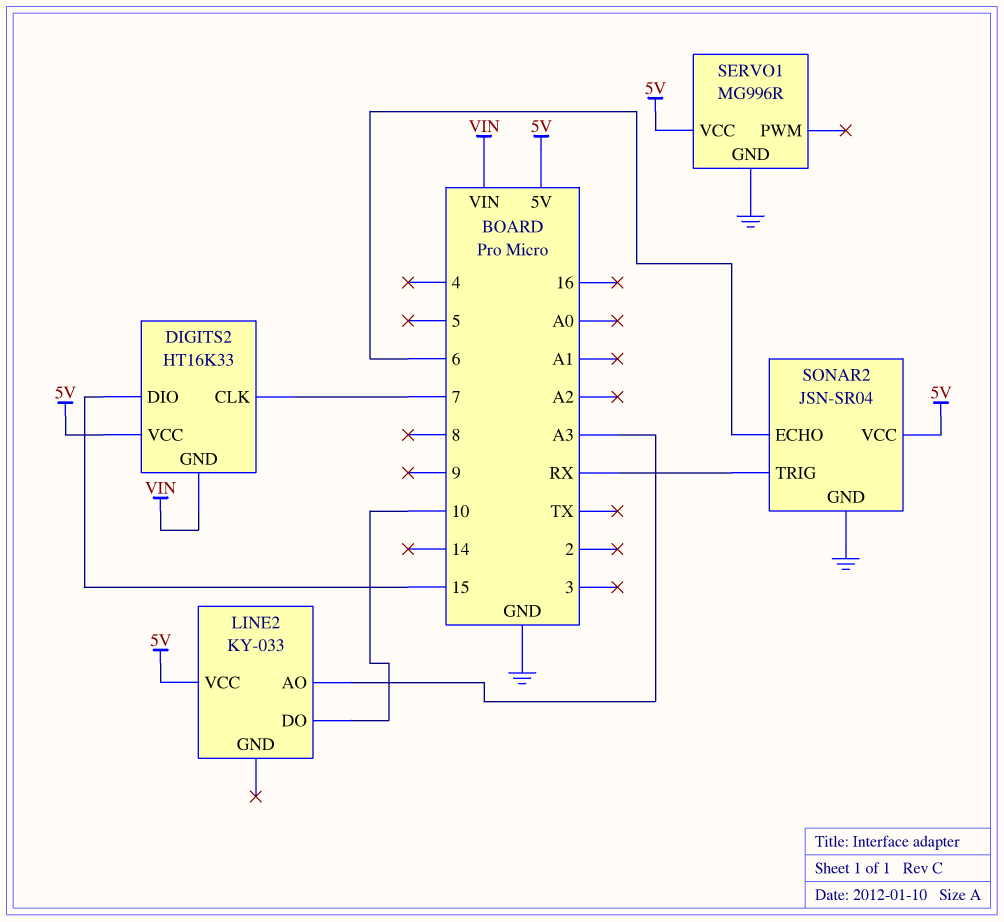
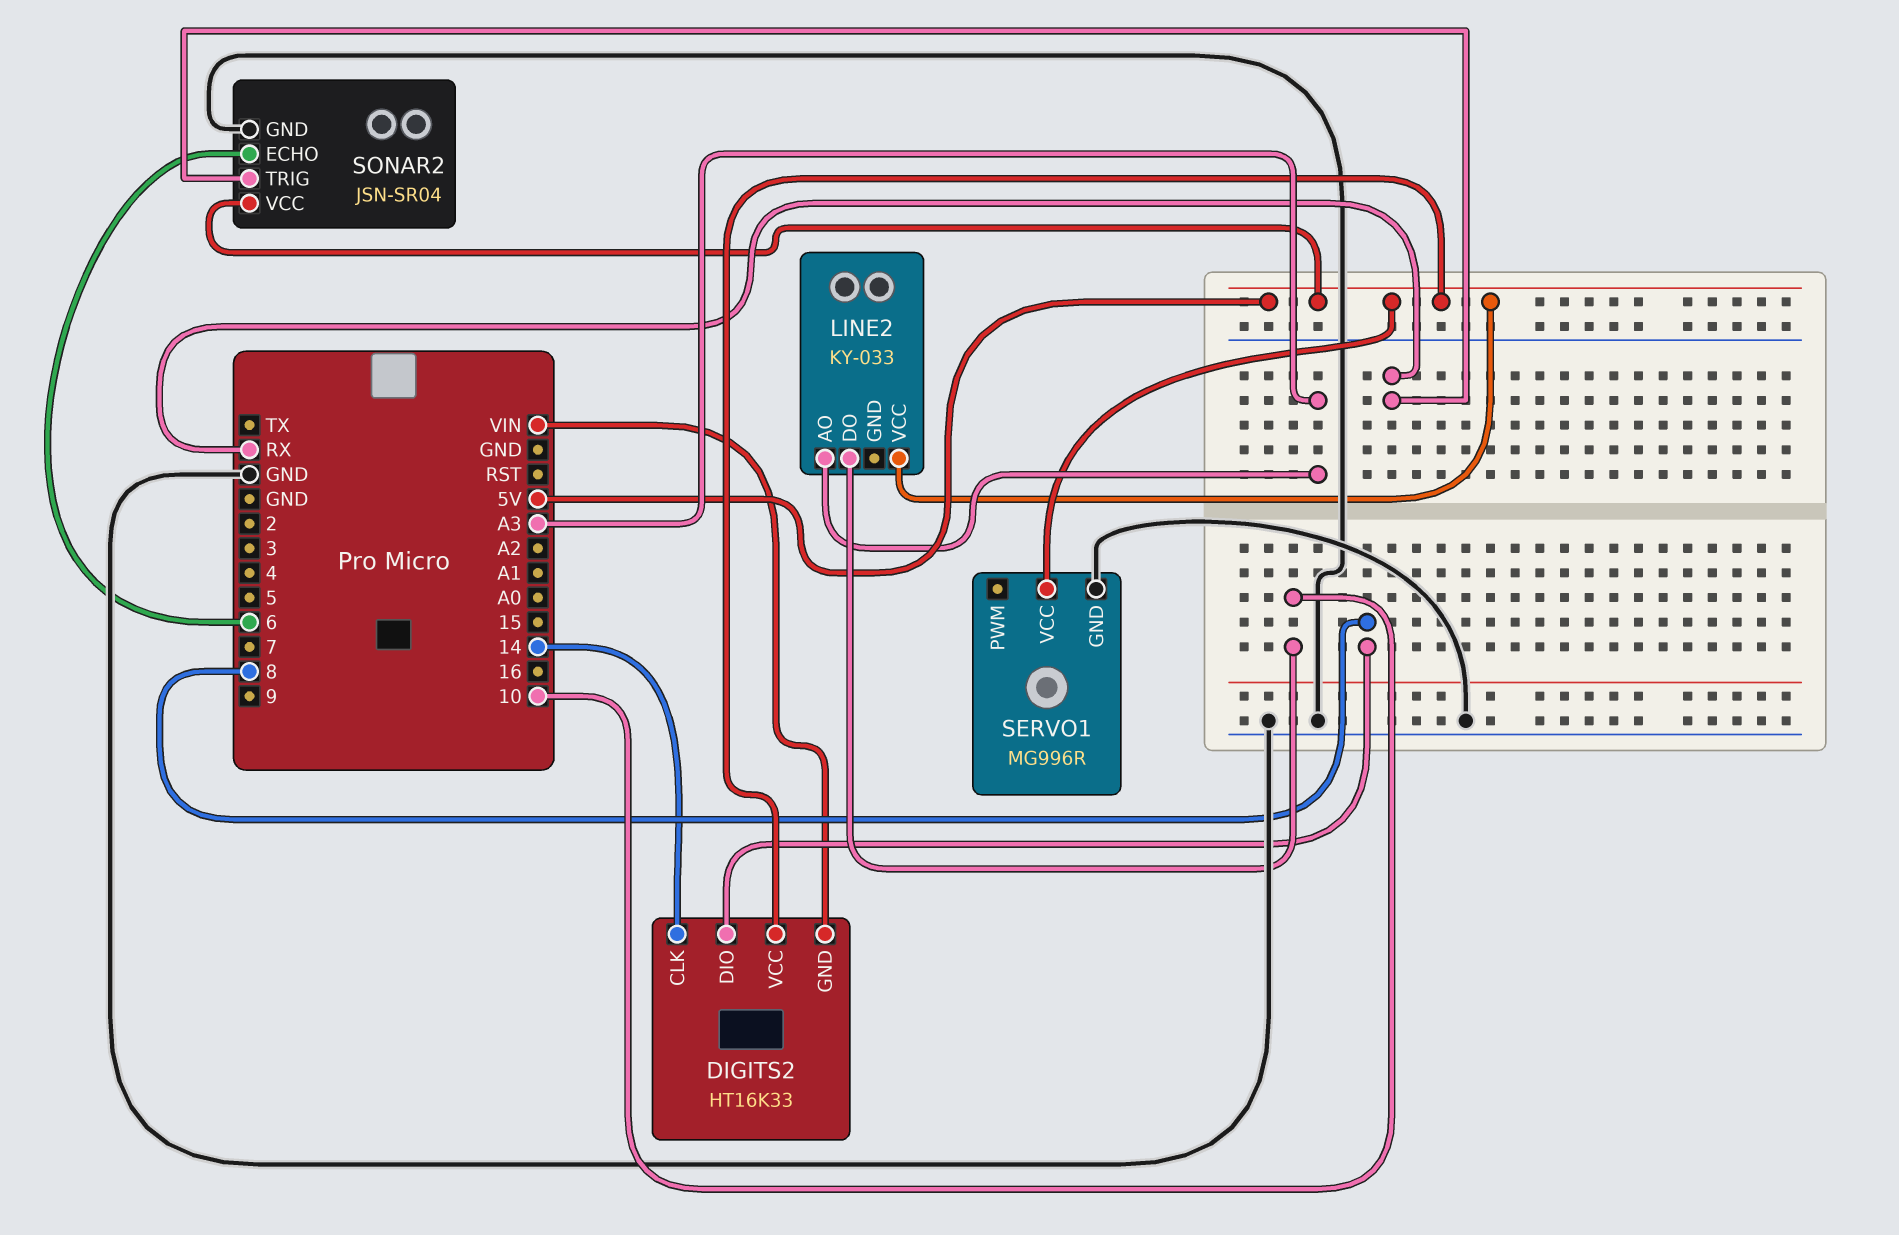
DIGITS2 pin CLK: 7 -> 14
DIGITS2 pin DIO: 15 -> 8

